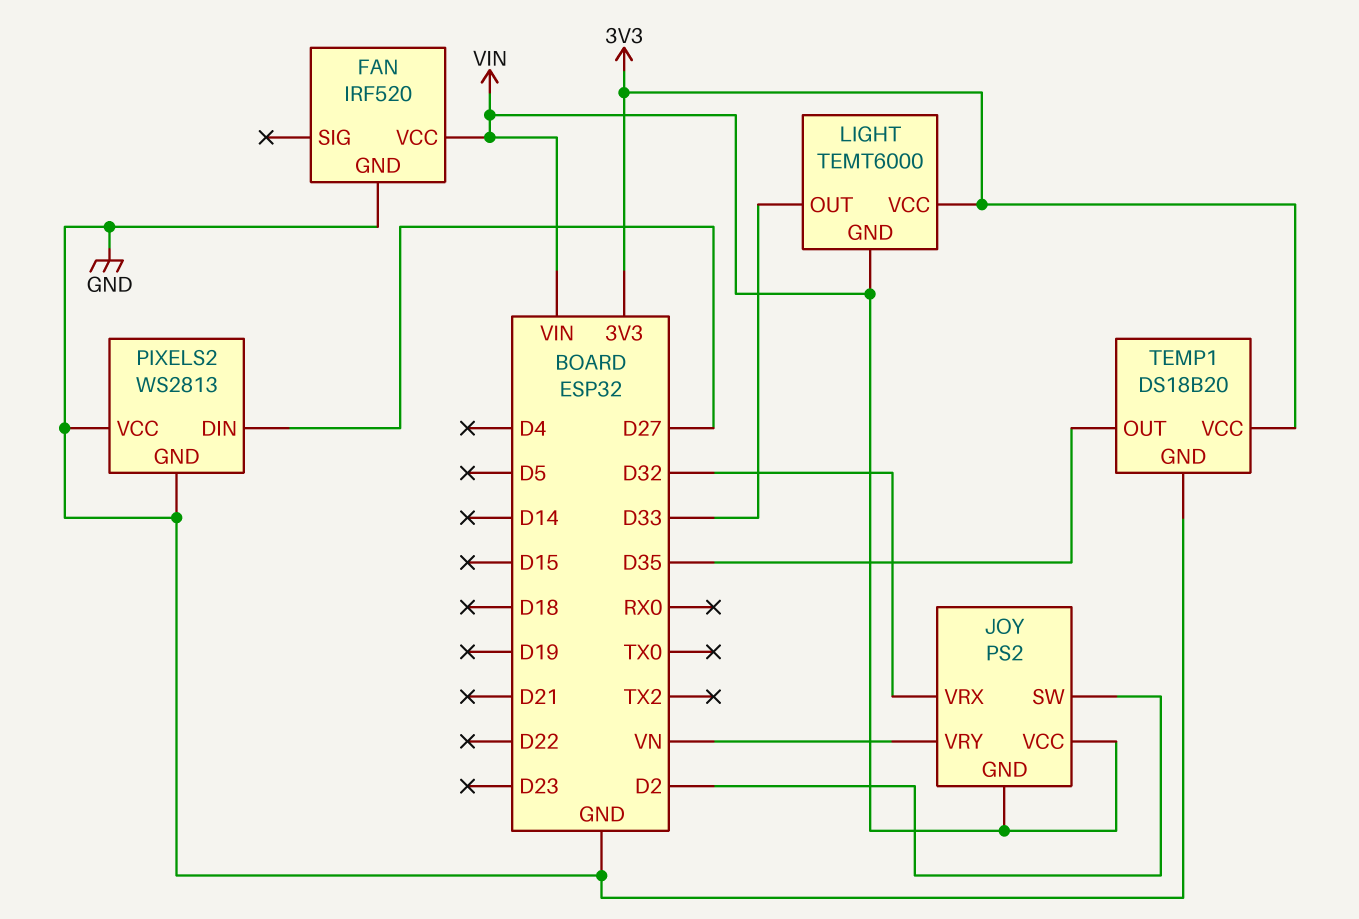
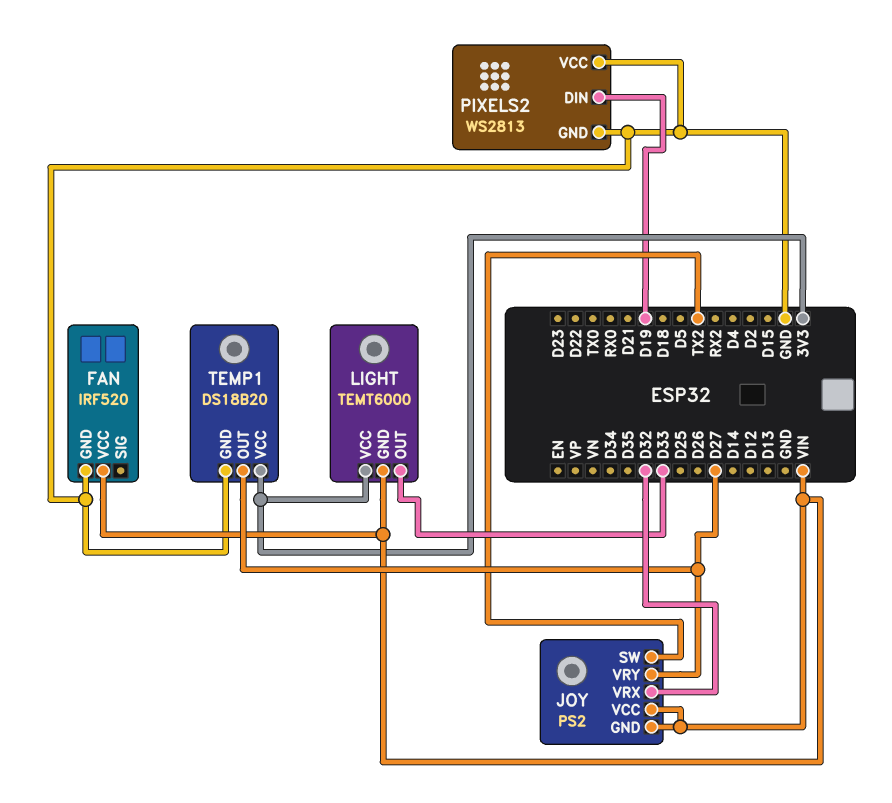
JOY pin SW: D2 -> TX2
JOY pin VRY: VN -> D27
PIXELS2 pin DIN: D27 -> D19
TEMP1 pin OUT: D35 -> D27

